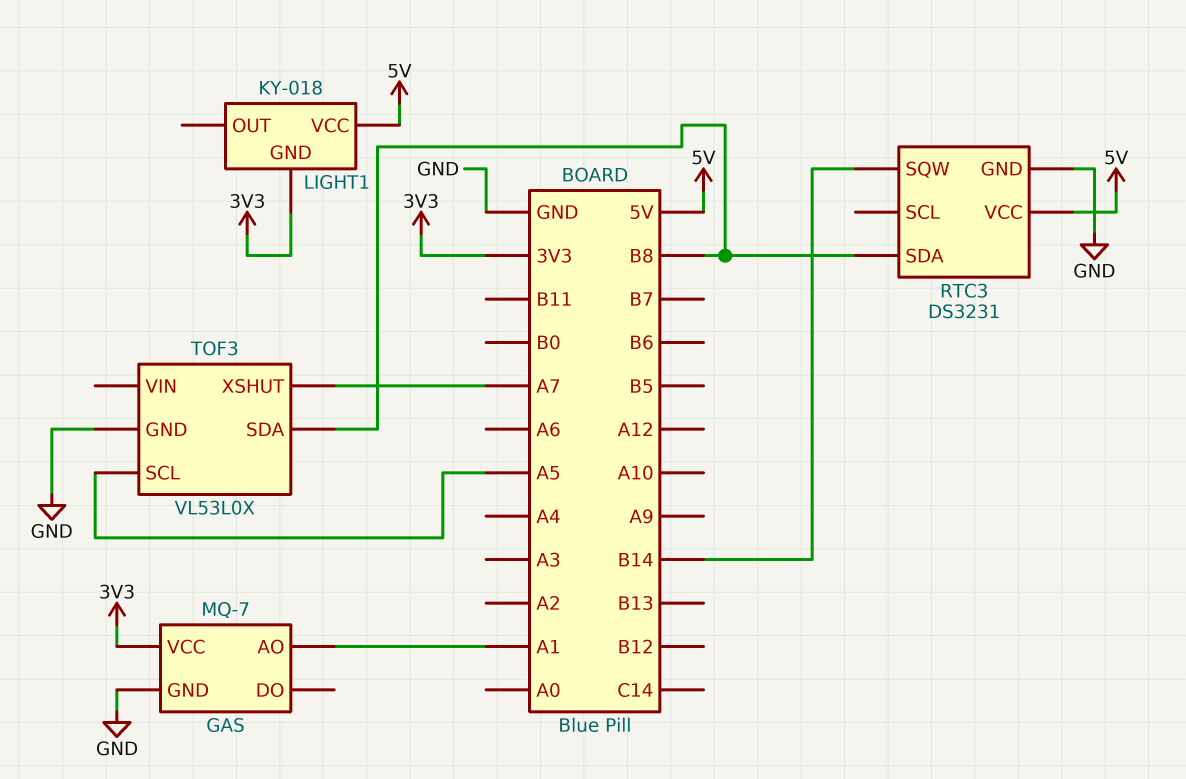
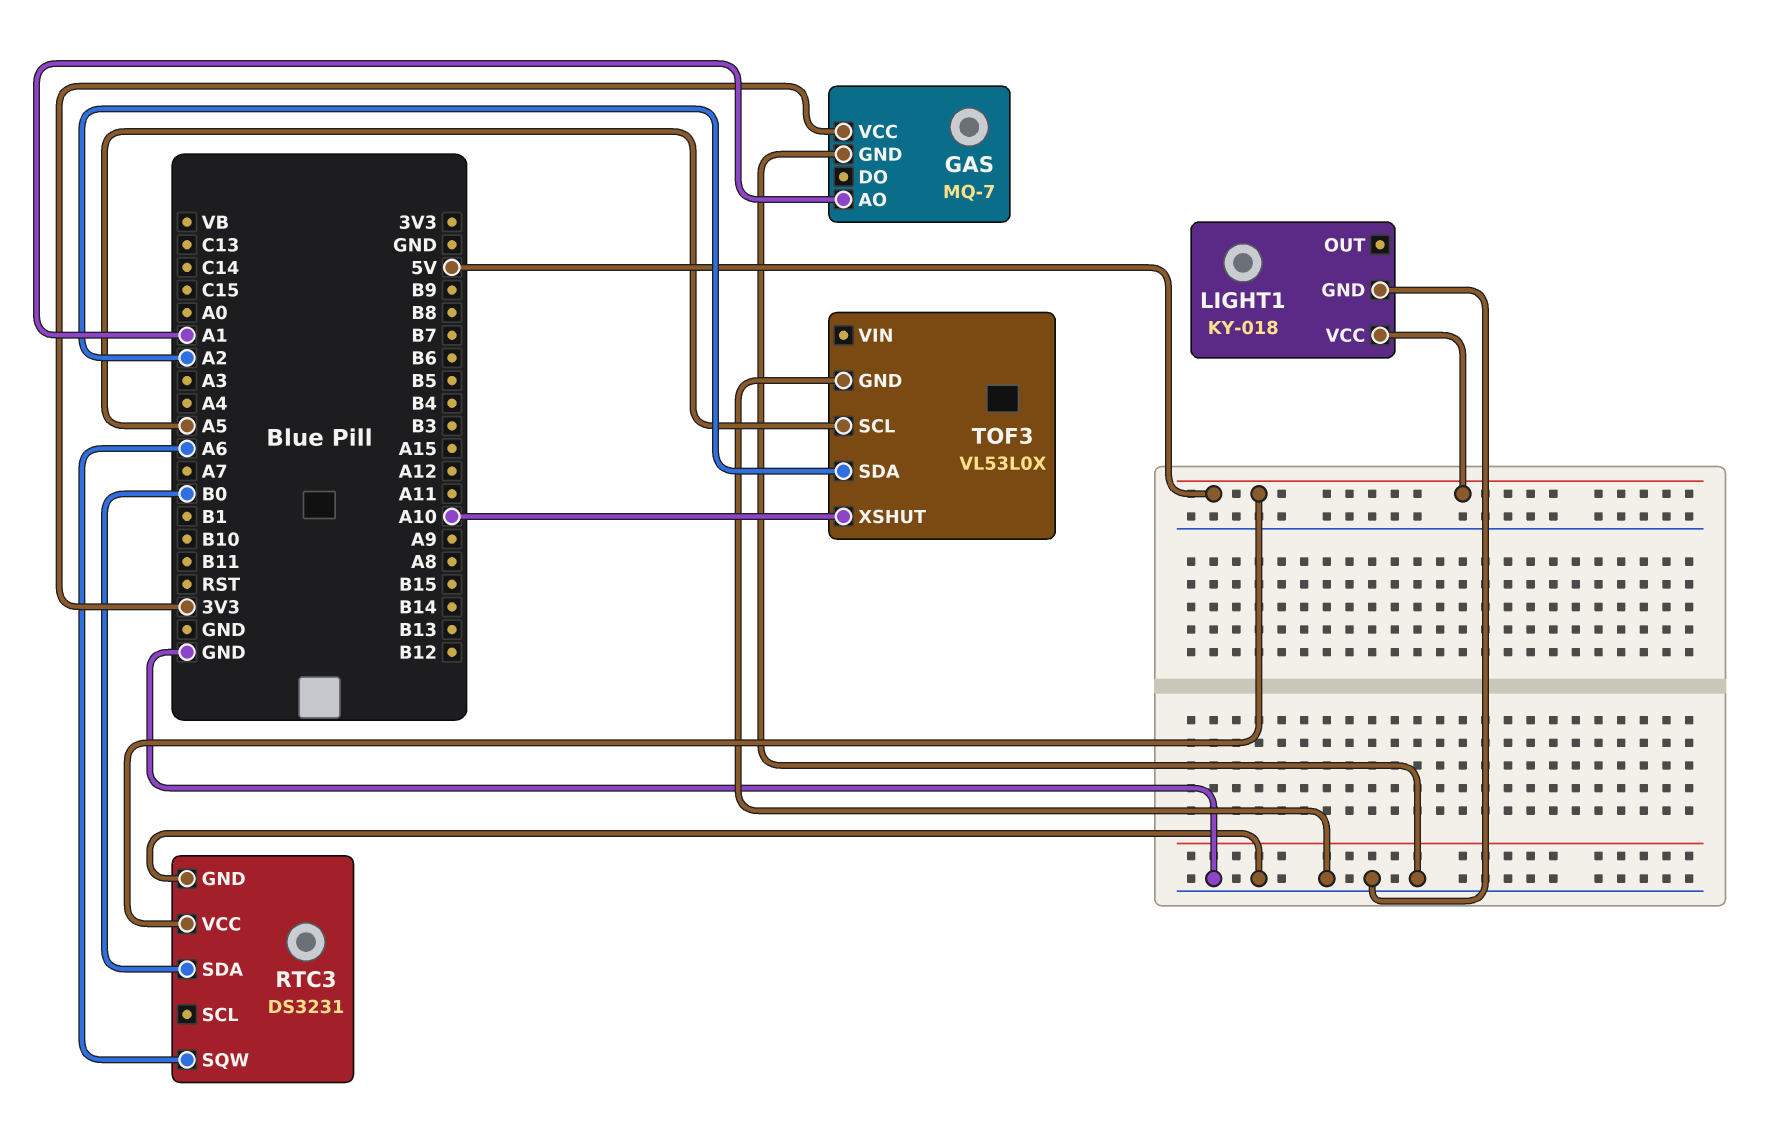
LIGHT1 pin GND: 3V3 -> GND
RTC3 pin SDA: B8 -> B0
RTC3 pin SQW: B14 -> A6
TOF3 pin SDA: B8 -> A2
TOF3 pin XSHUT: A7 -> A10

